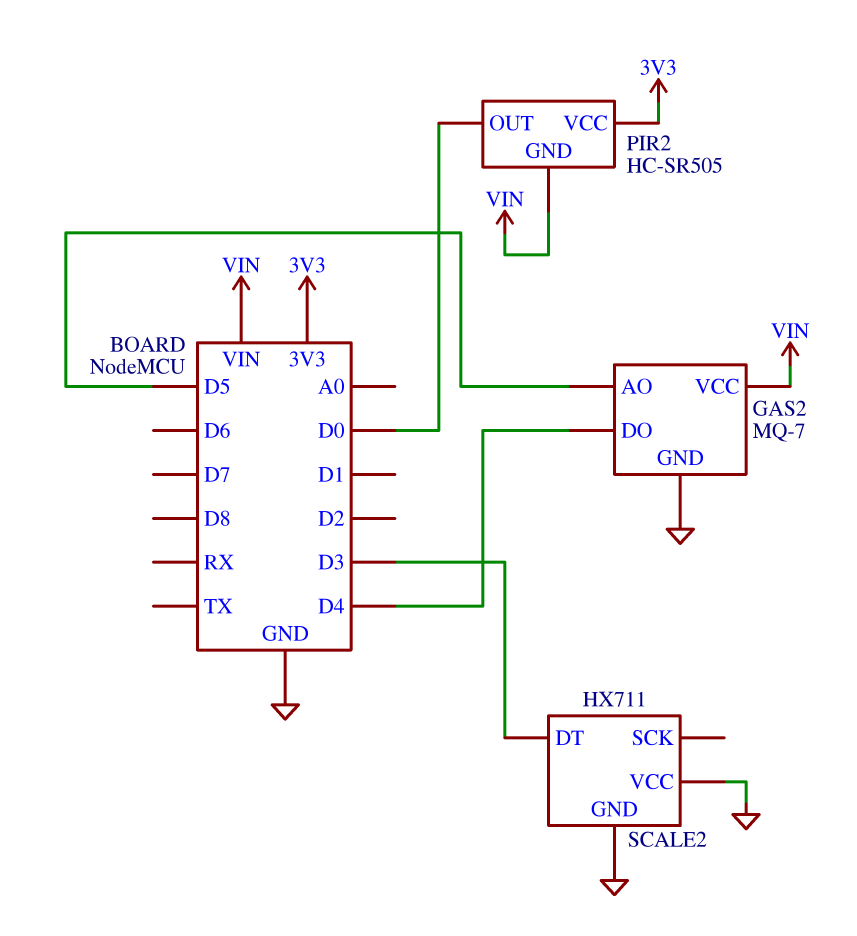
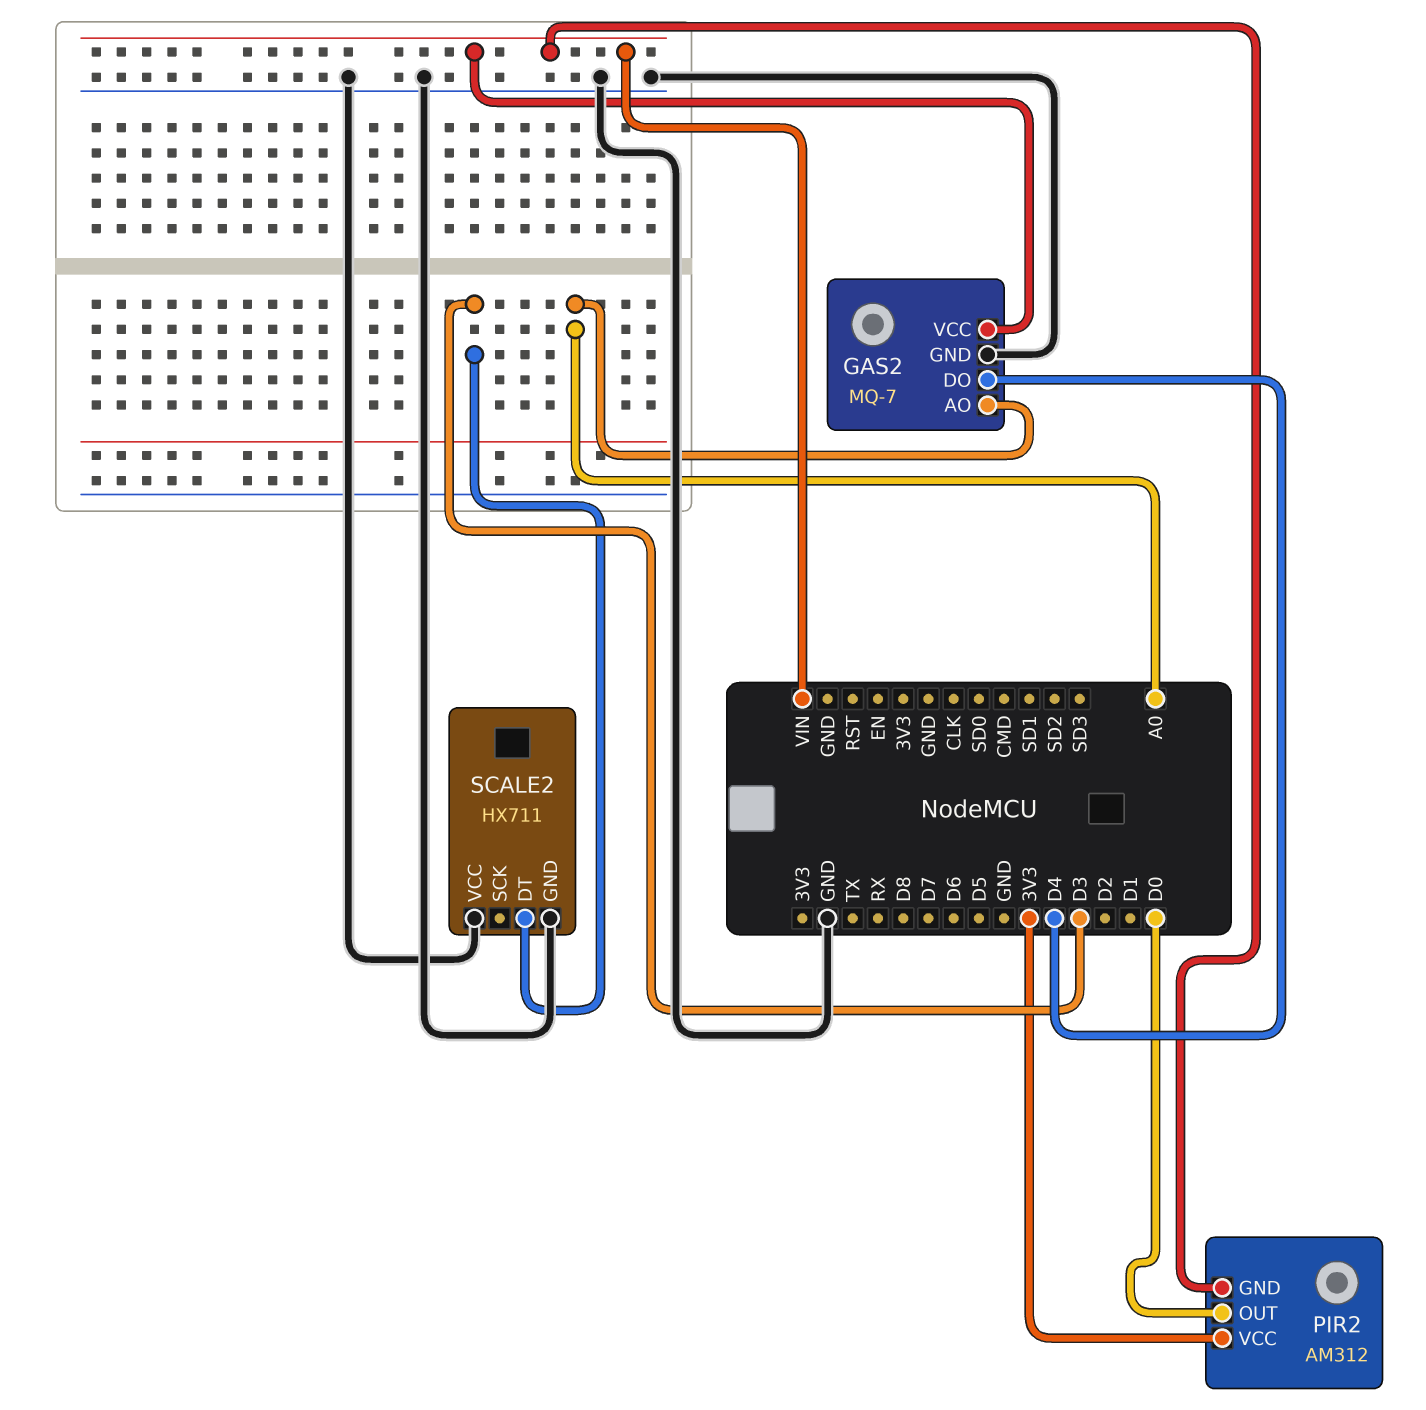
GAS2 pin AO: D5 -> A0
PIR2: HC-SR505 -> AM312

